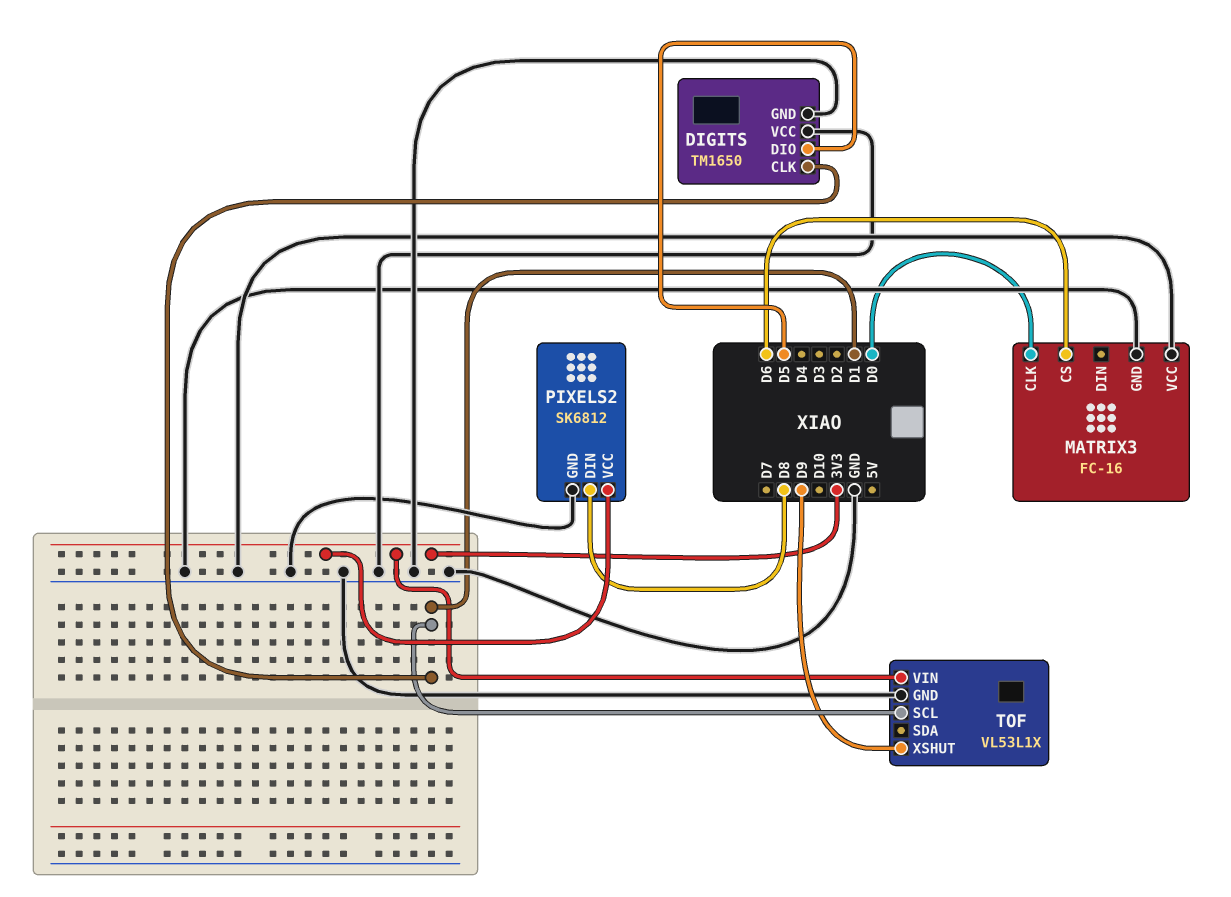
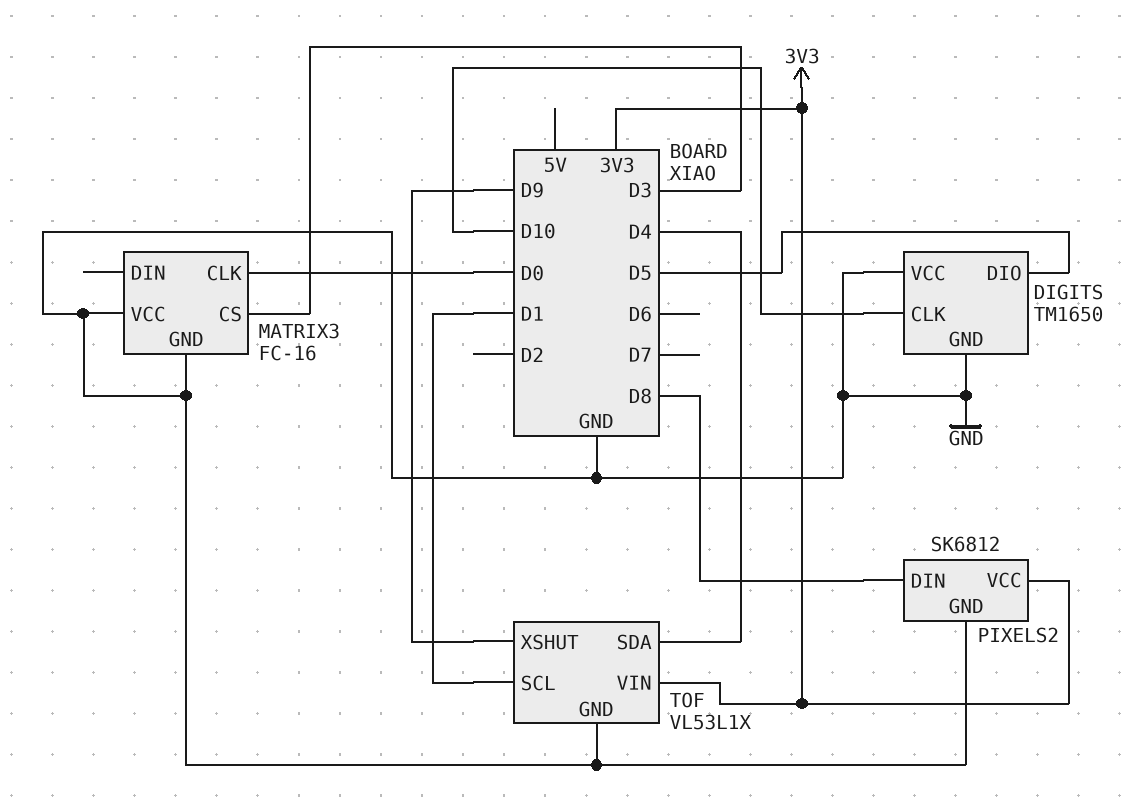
DIGITS pin CLK: D1 -> D10
MATRIX3 pin CS: D6 -> D3
TOF pin SDA: none -> D4

